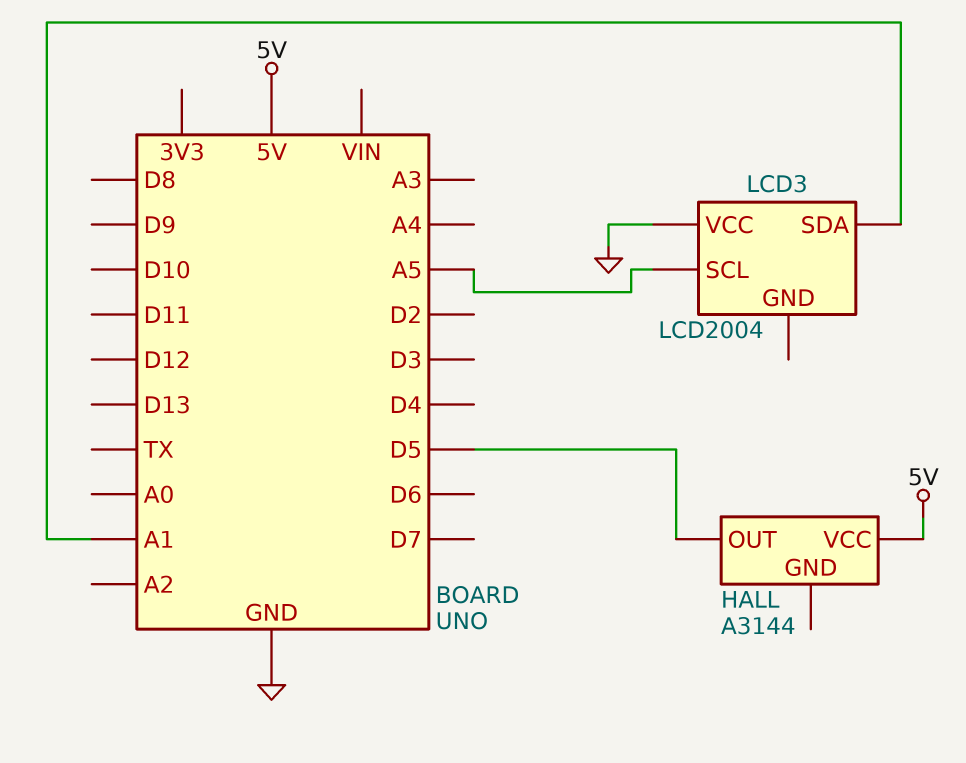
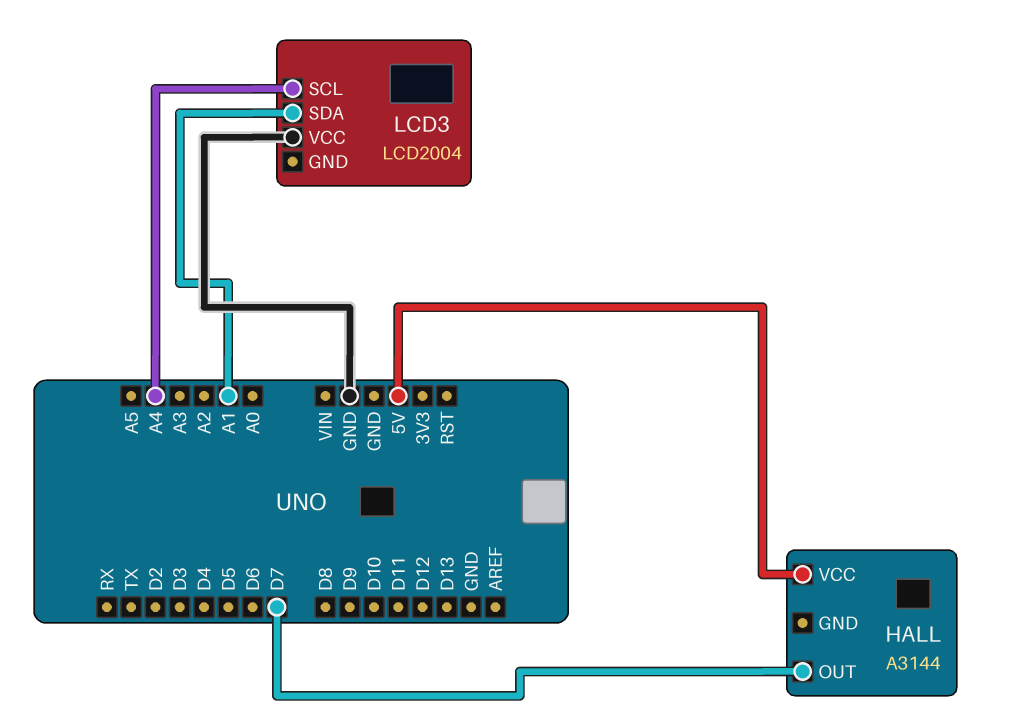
HALL pin OUT: D5 -> D7
LCD3 pin SCL: A5 -> A4

